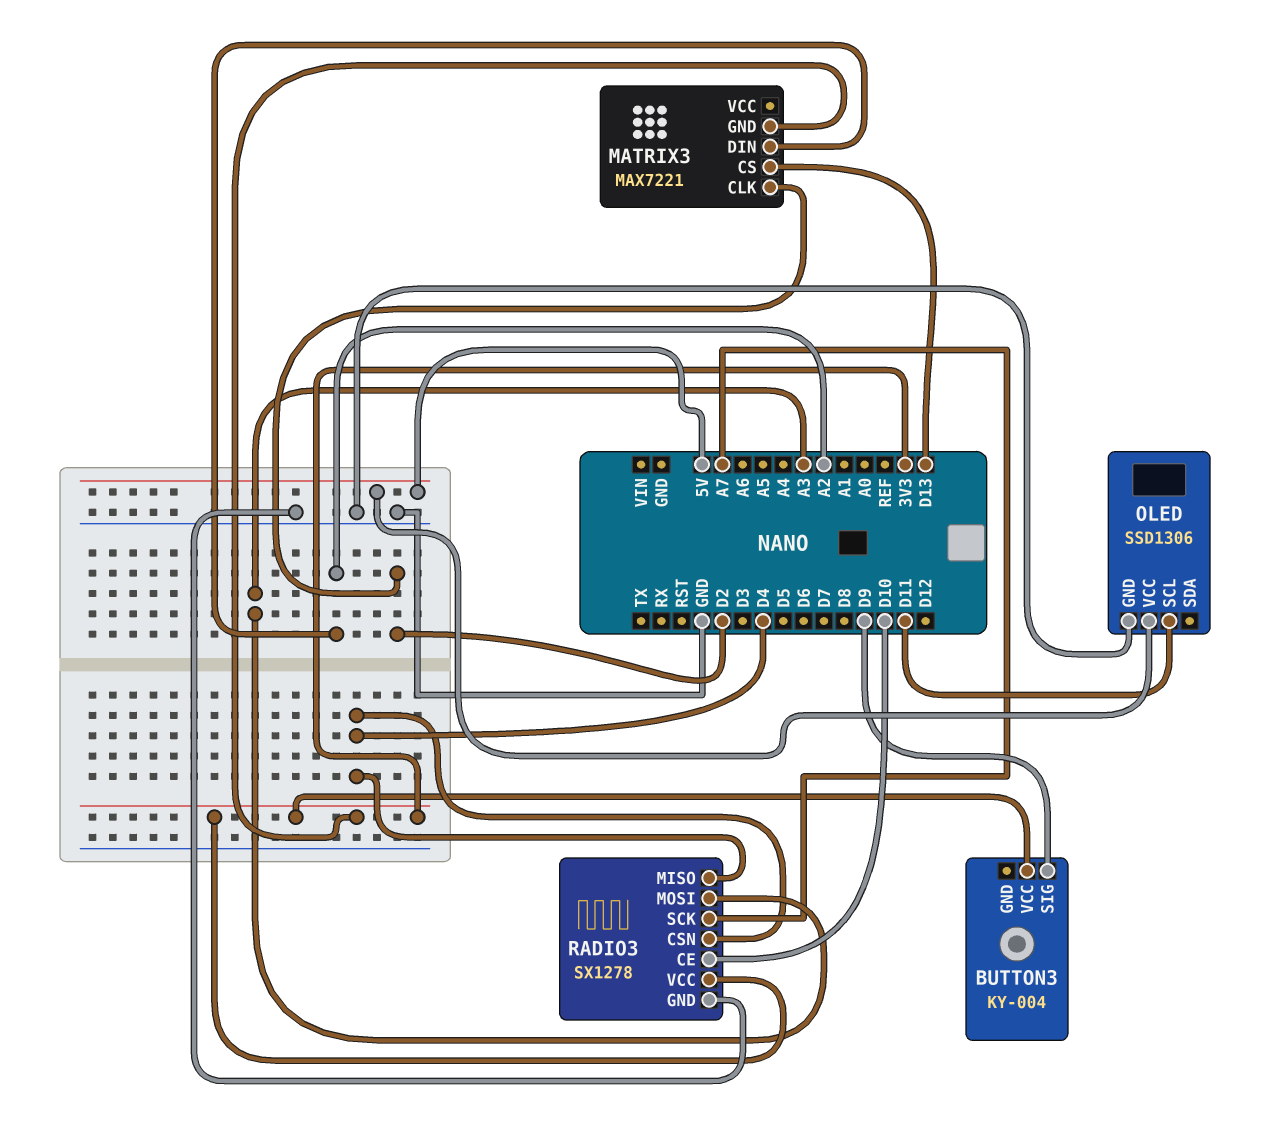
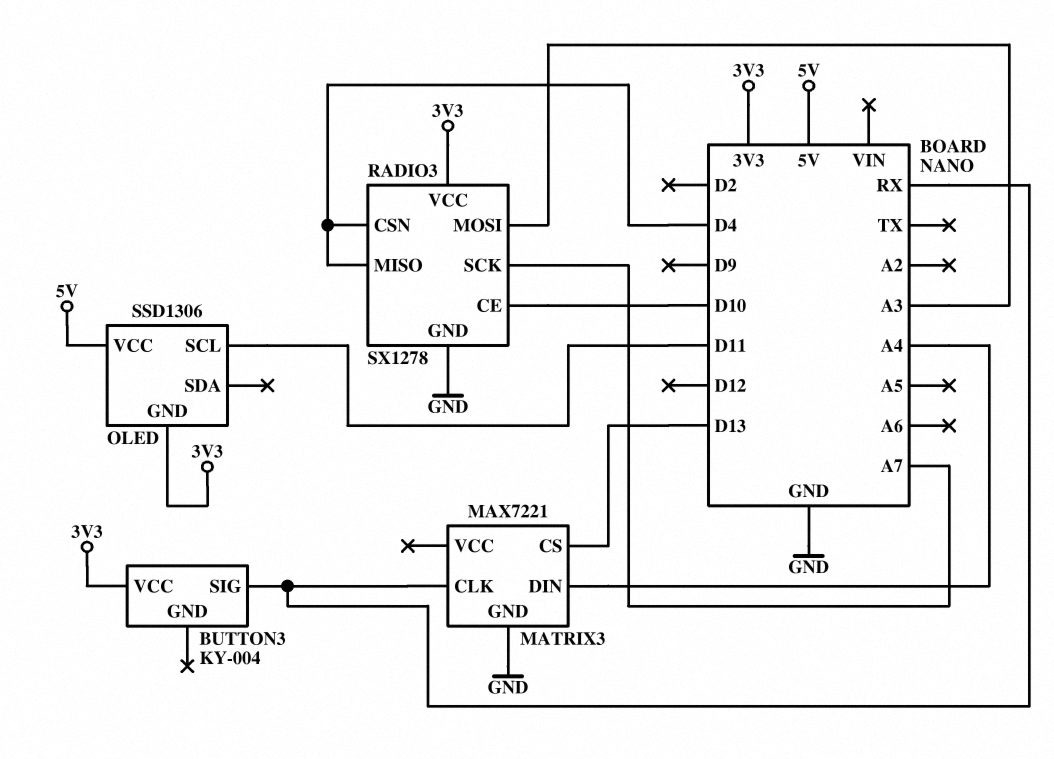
BUTTON3 pin SIG: D9 -> RX
MATRIX3 pin CLK: D2 -> RX
MATRIX3 pin DIN: A2 -> A4
MATRIX3 pin GND: 3V3 -> GND
OLED pin GND: GND -> 3V3

